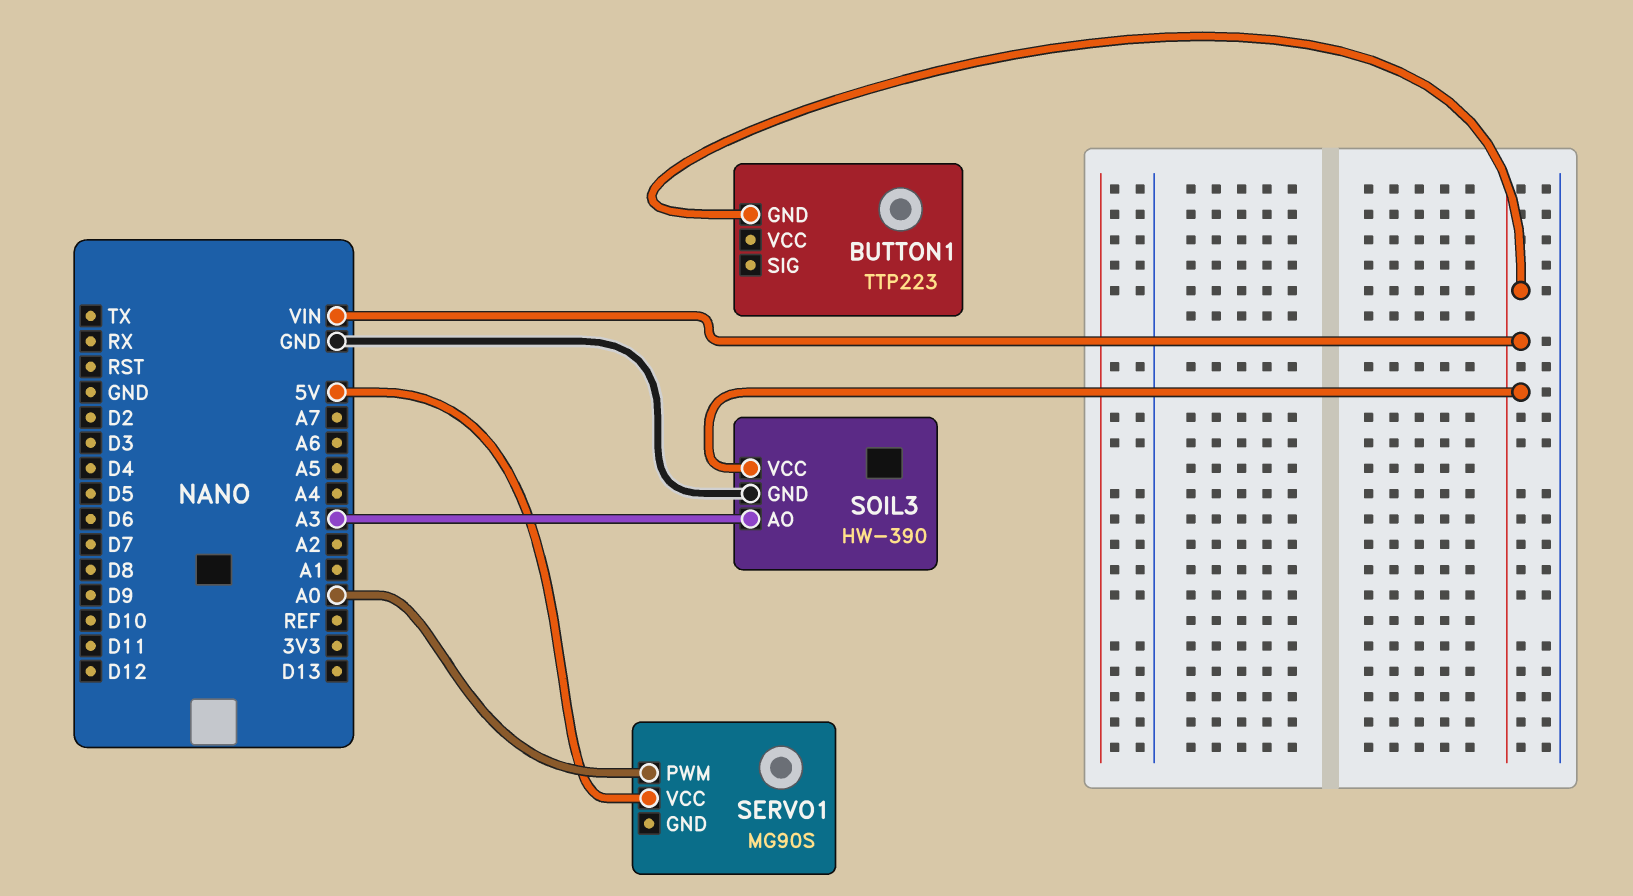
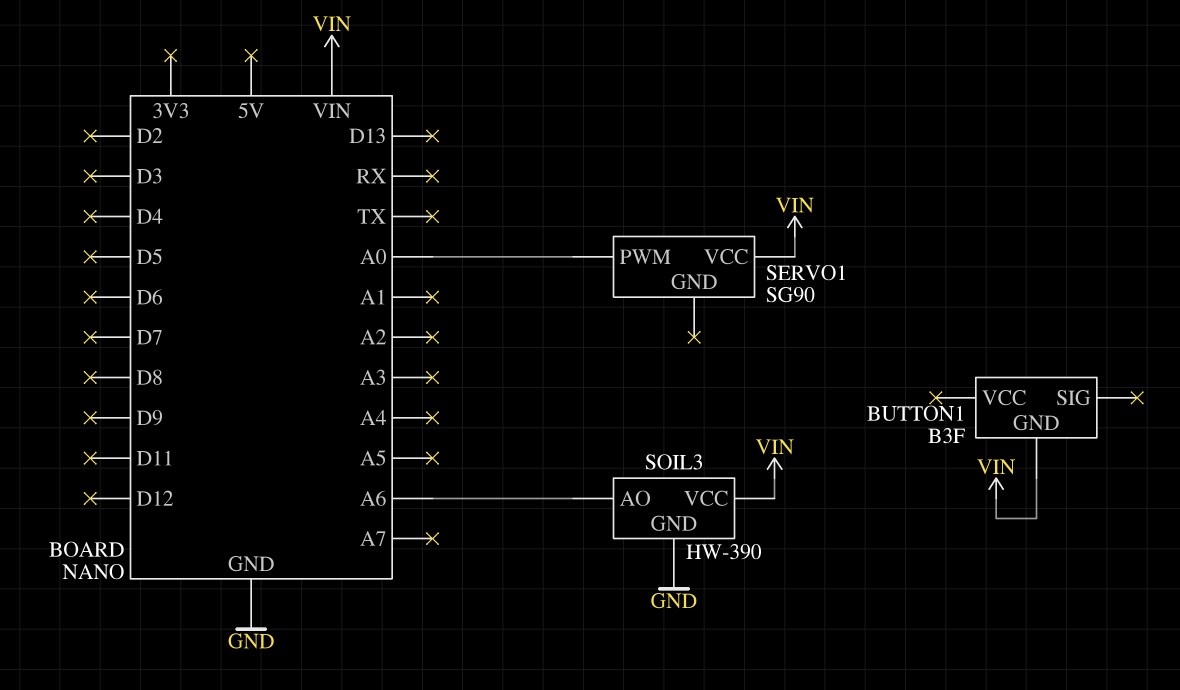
BUTTON1: TTP223 -> B3F
SERVO1: MG90S -> SG90
SERVO1 pin VCC: 5V -> VIN
SOIL3 pin AO: A3 -> A6

